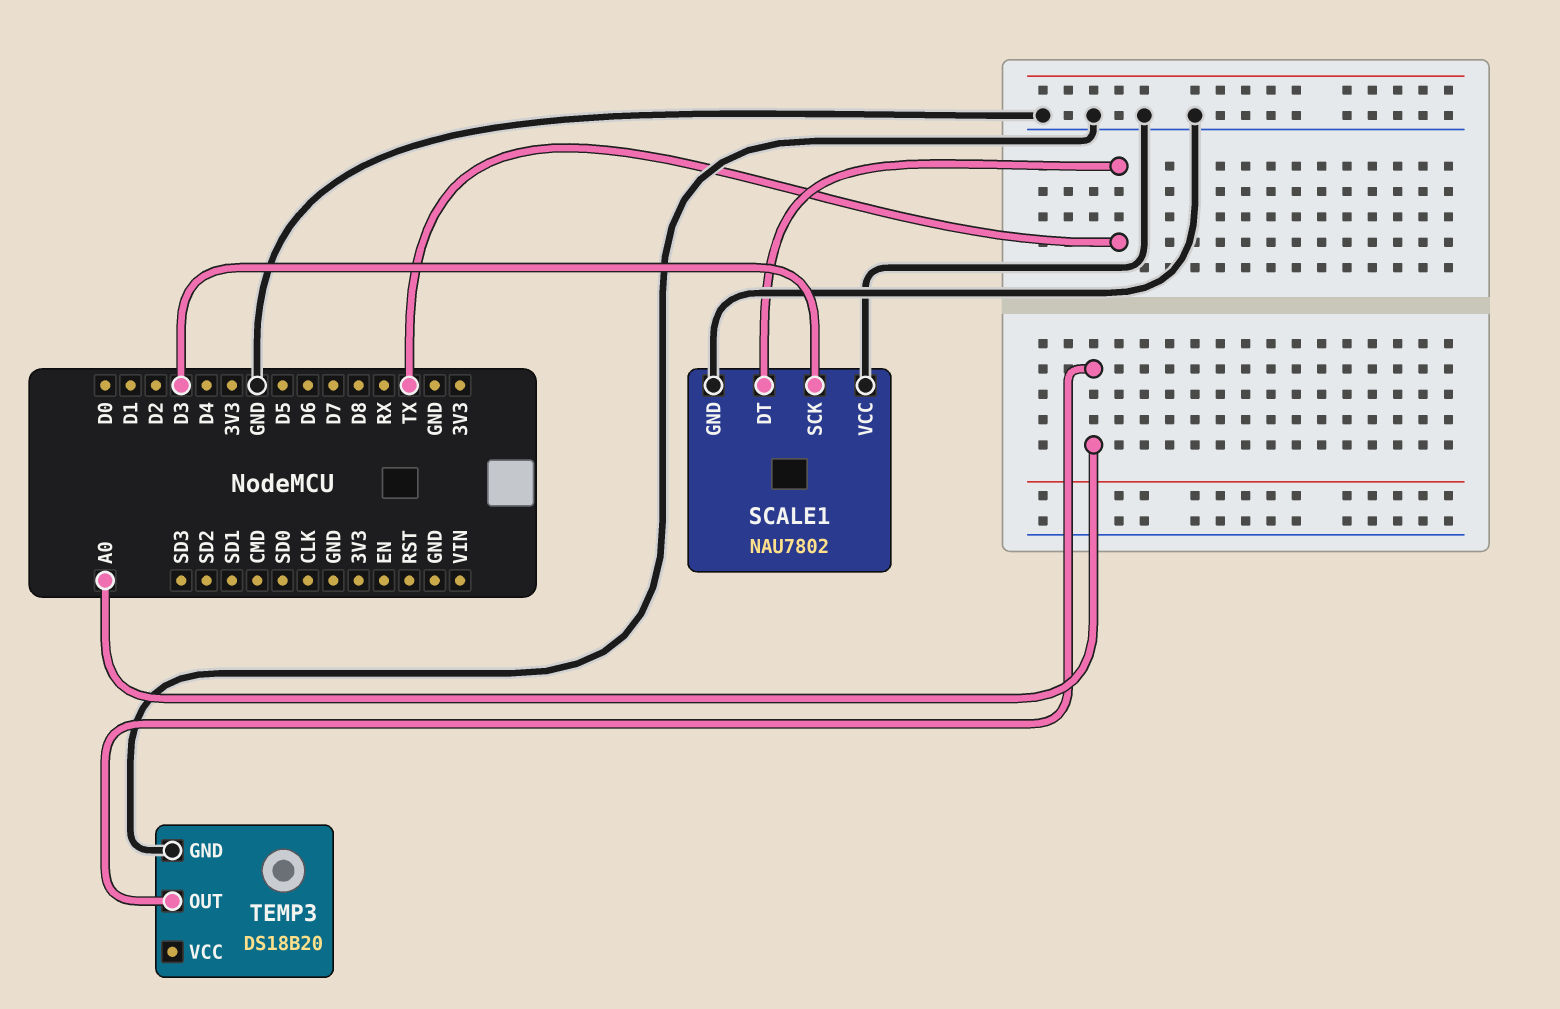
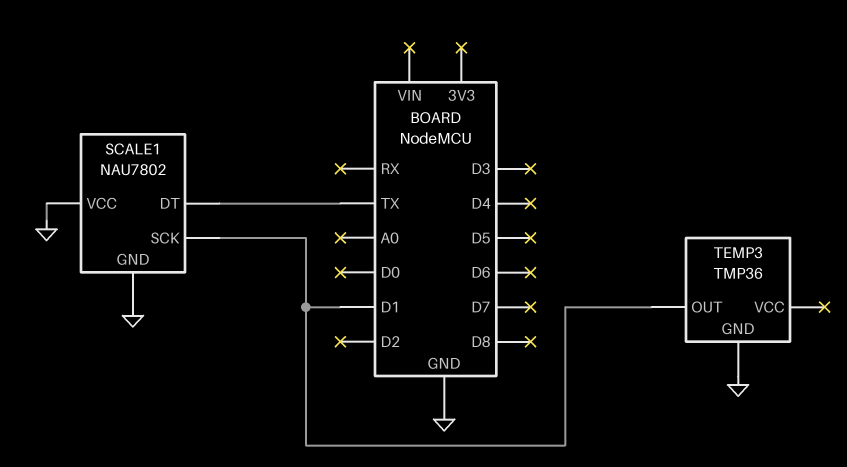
SCALE1 pin SCK: D3 -> D1
TEMP3: DS18B20 -> TMP36
TEMP3 pin OUT: A0 -> D1

